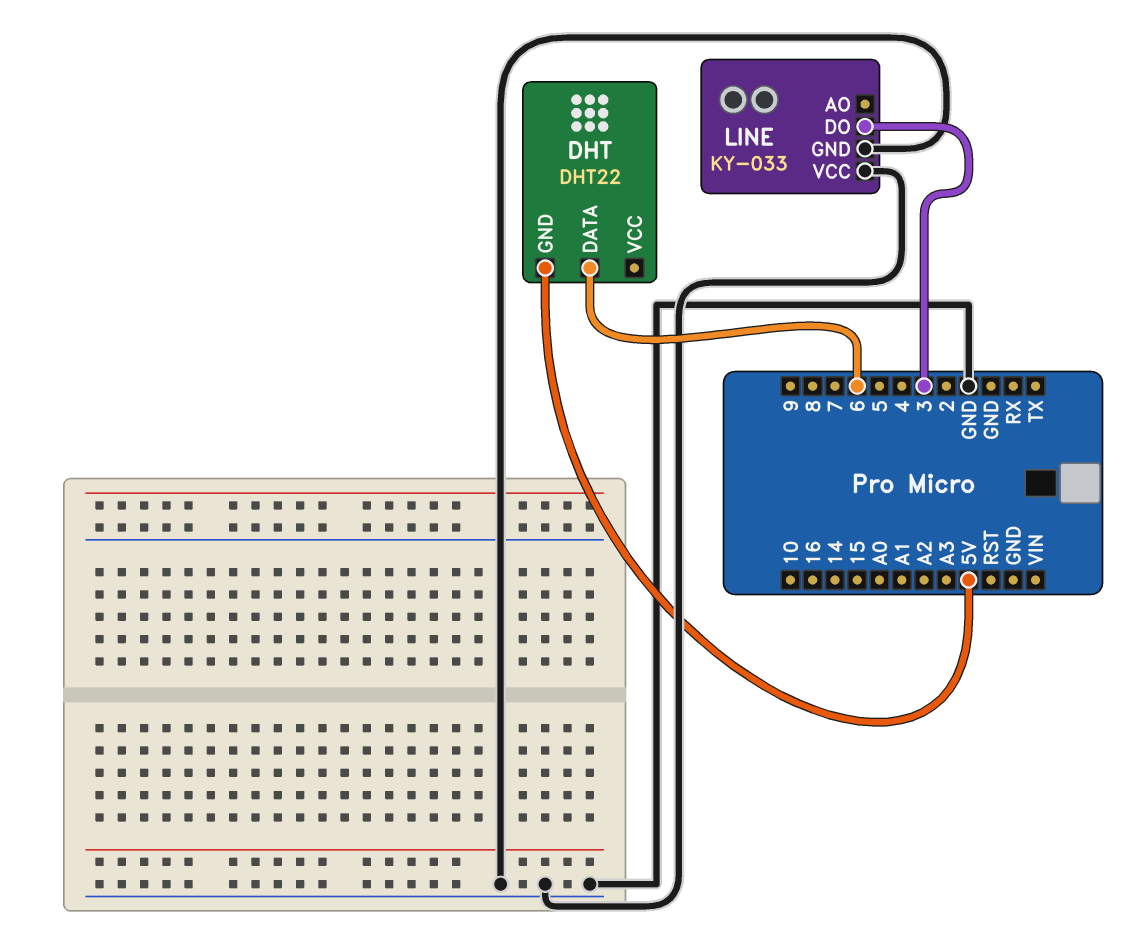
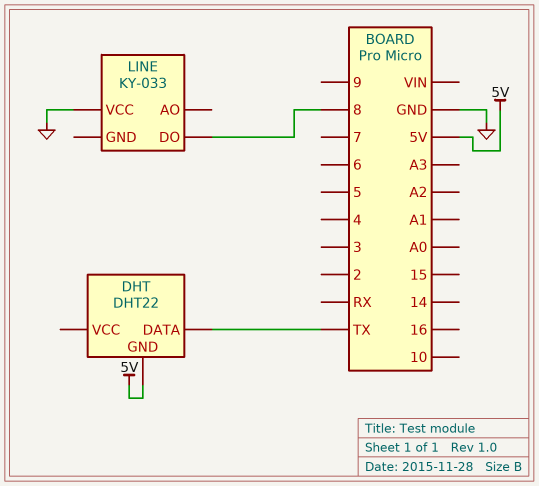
DHT pin DATA: 6 -> TX
LINE pin DO: 3 -> 8
LINE pin GND: GND -> none

